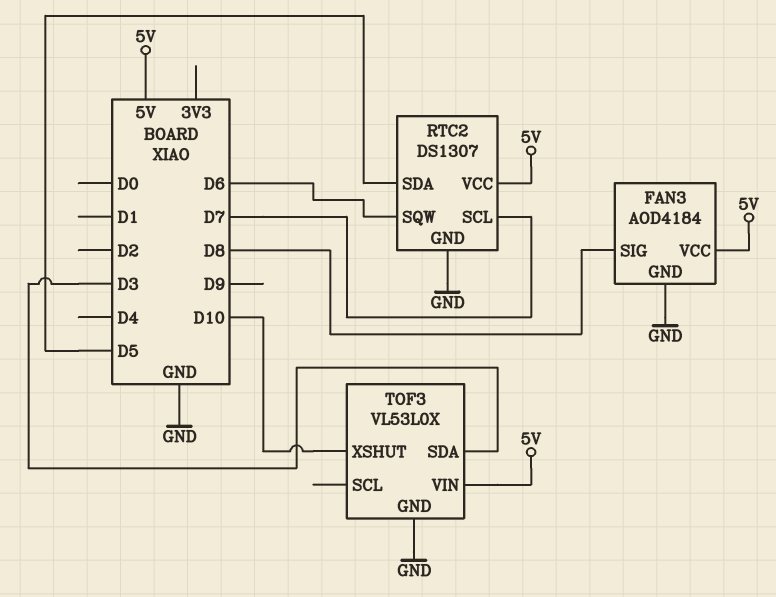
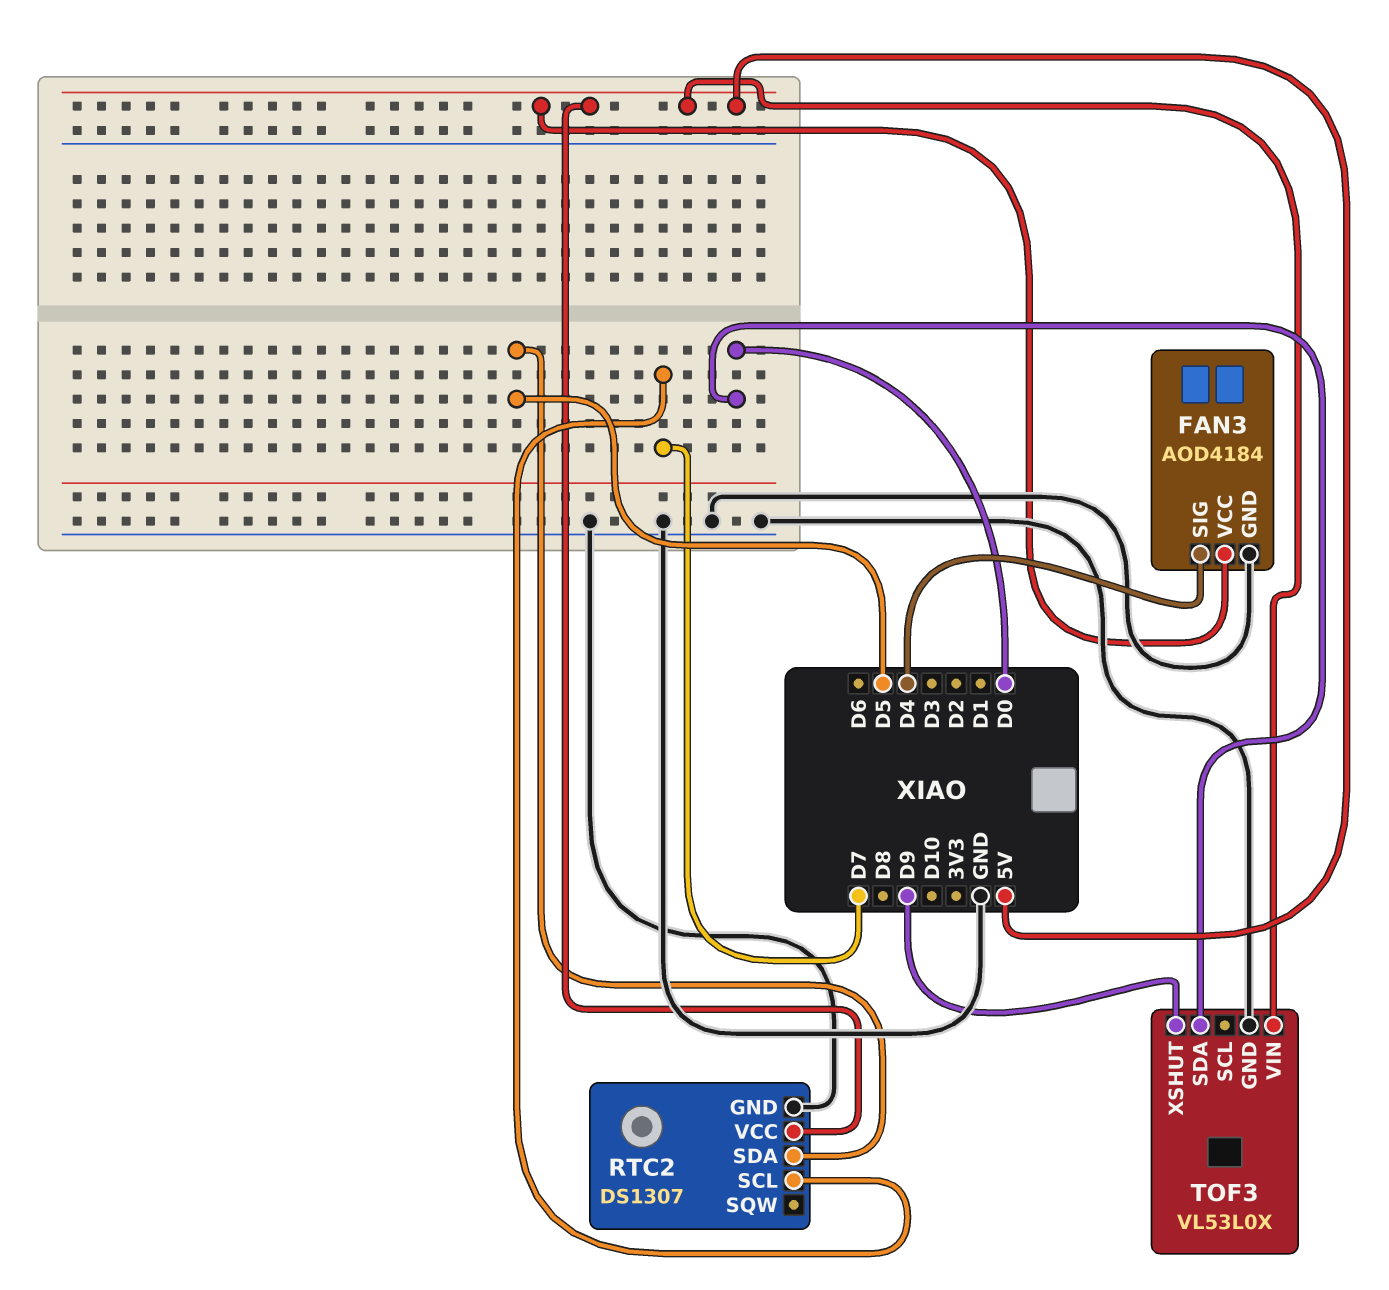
FAN3 pin SIG: D8 -> D4
RTC2 pin SQW: D6 -> none
TOF3 pin SDA: D3 -> D0
TOF3 pin XSHUT: D10 -> D9

